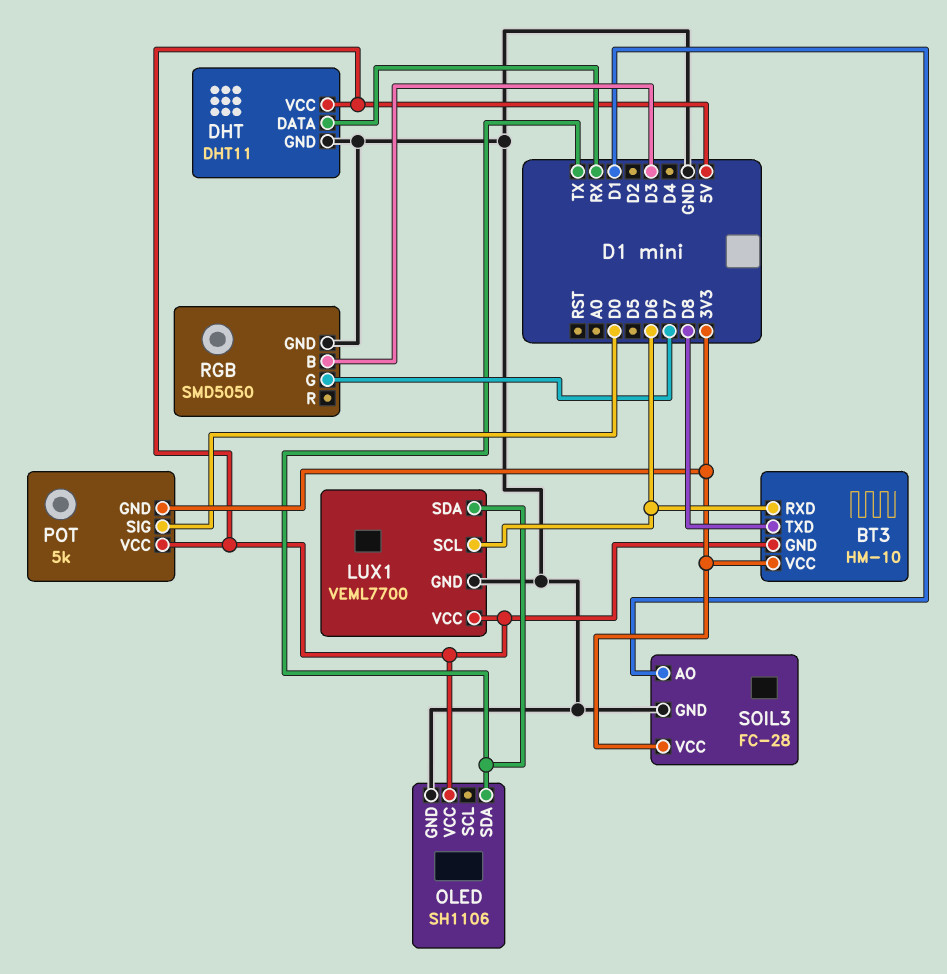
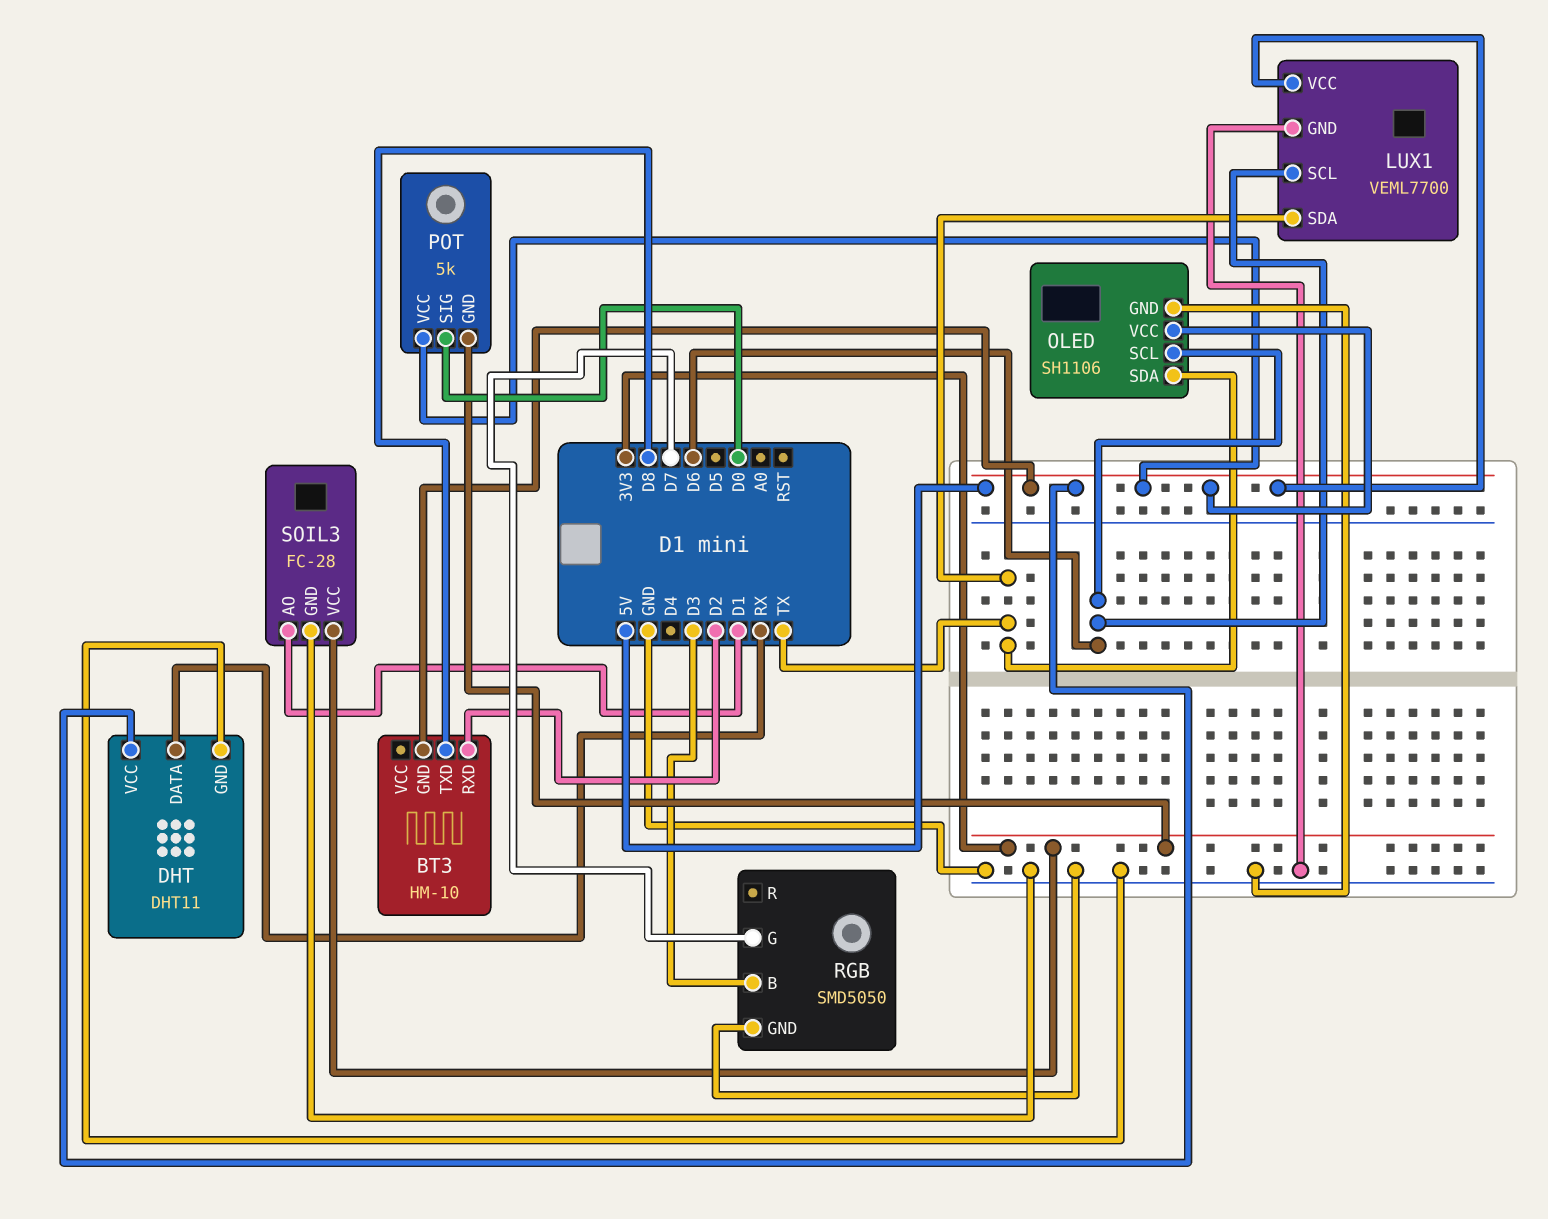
BT3 pin RXD: D6 -> D2
BT3 pin VCC: 3V3 -> none
OLED pin SCL: none -> D6

